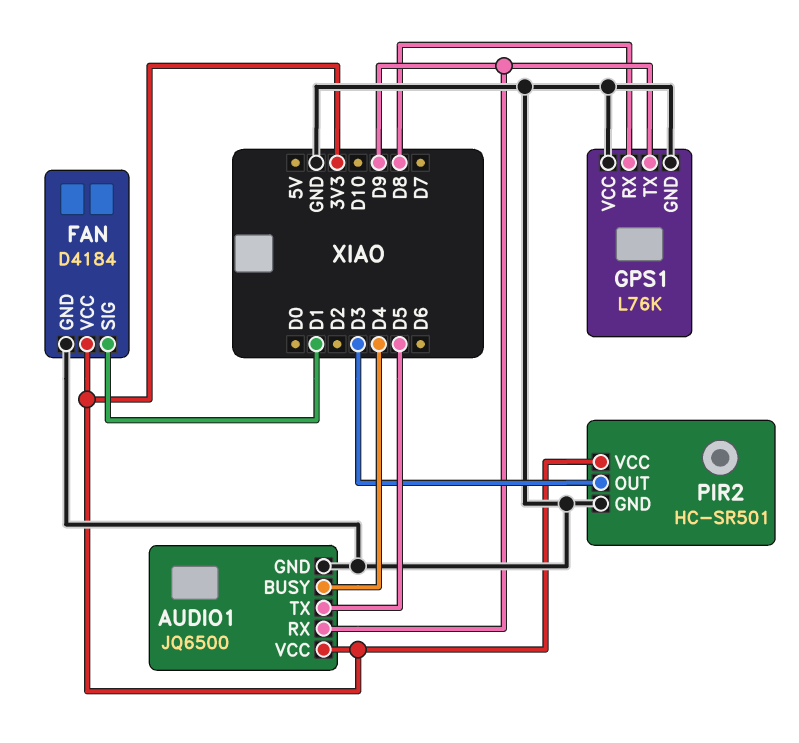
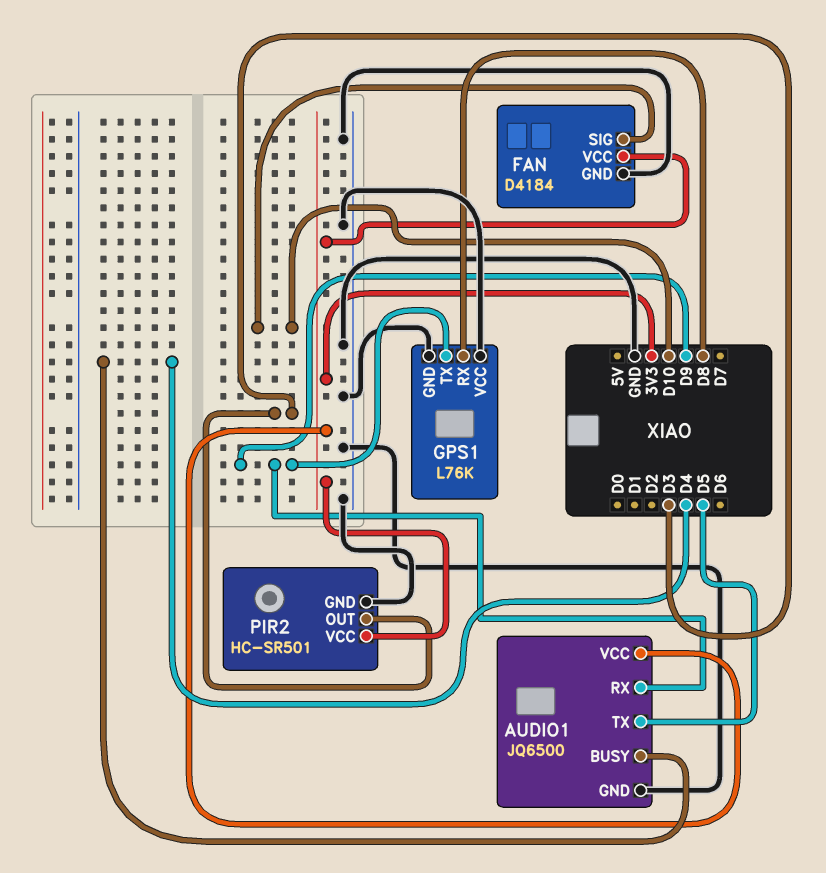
FAN pin SIG: D1 -> D10

